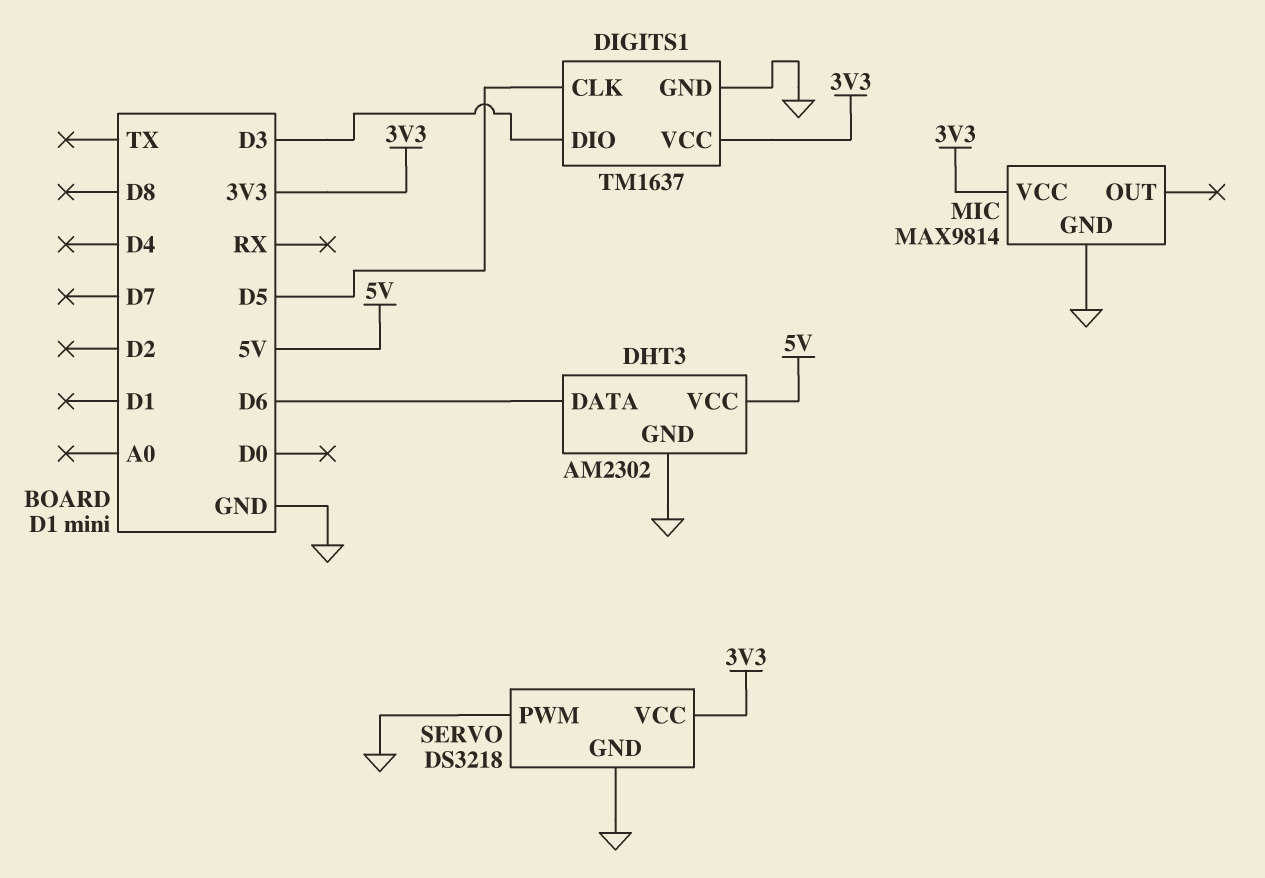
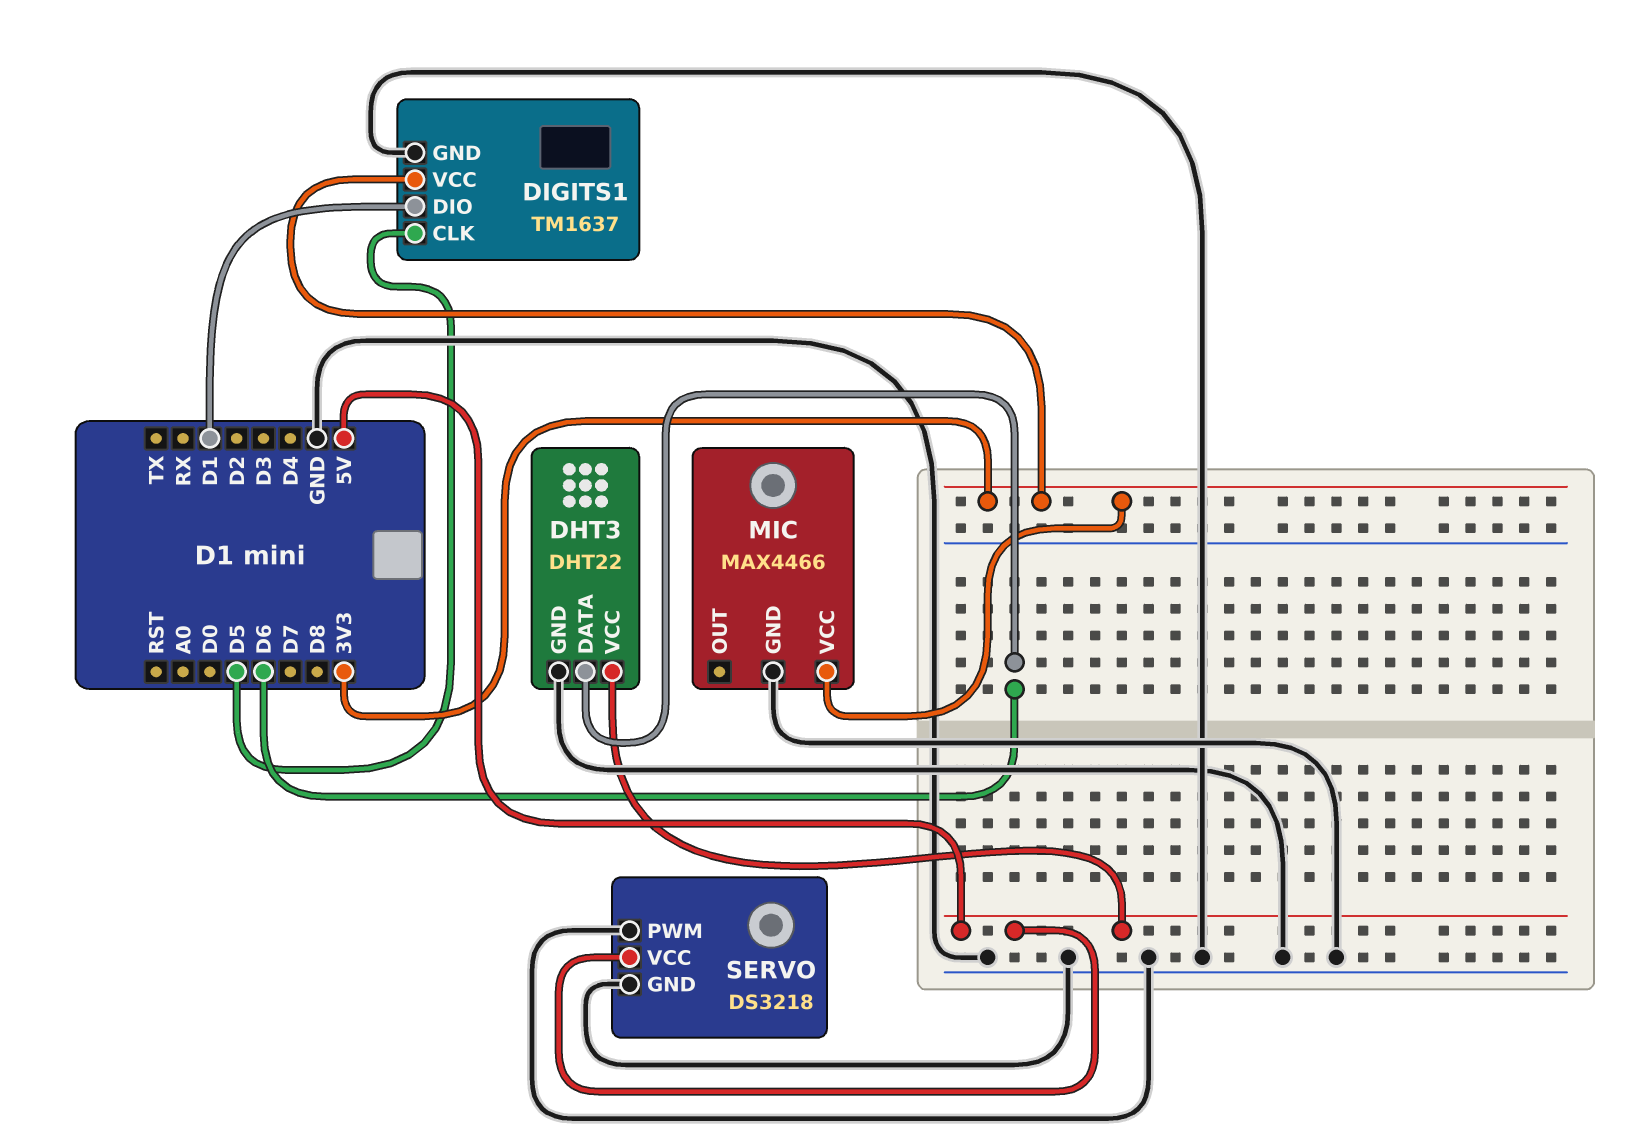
DHT3: AM2302 -> DHT22
DIGITS1 pin DIO: D3 -> D1
MIC: MAX9814 -> MAX4466
SERVO pin VCC: 3V3 -> 5V

